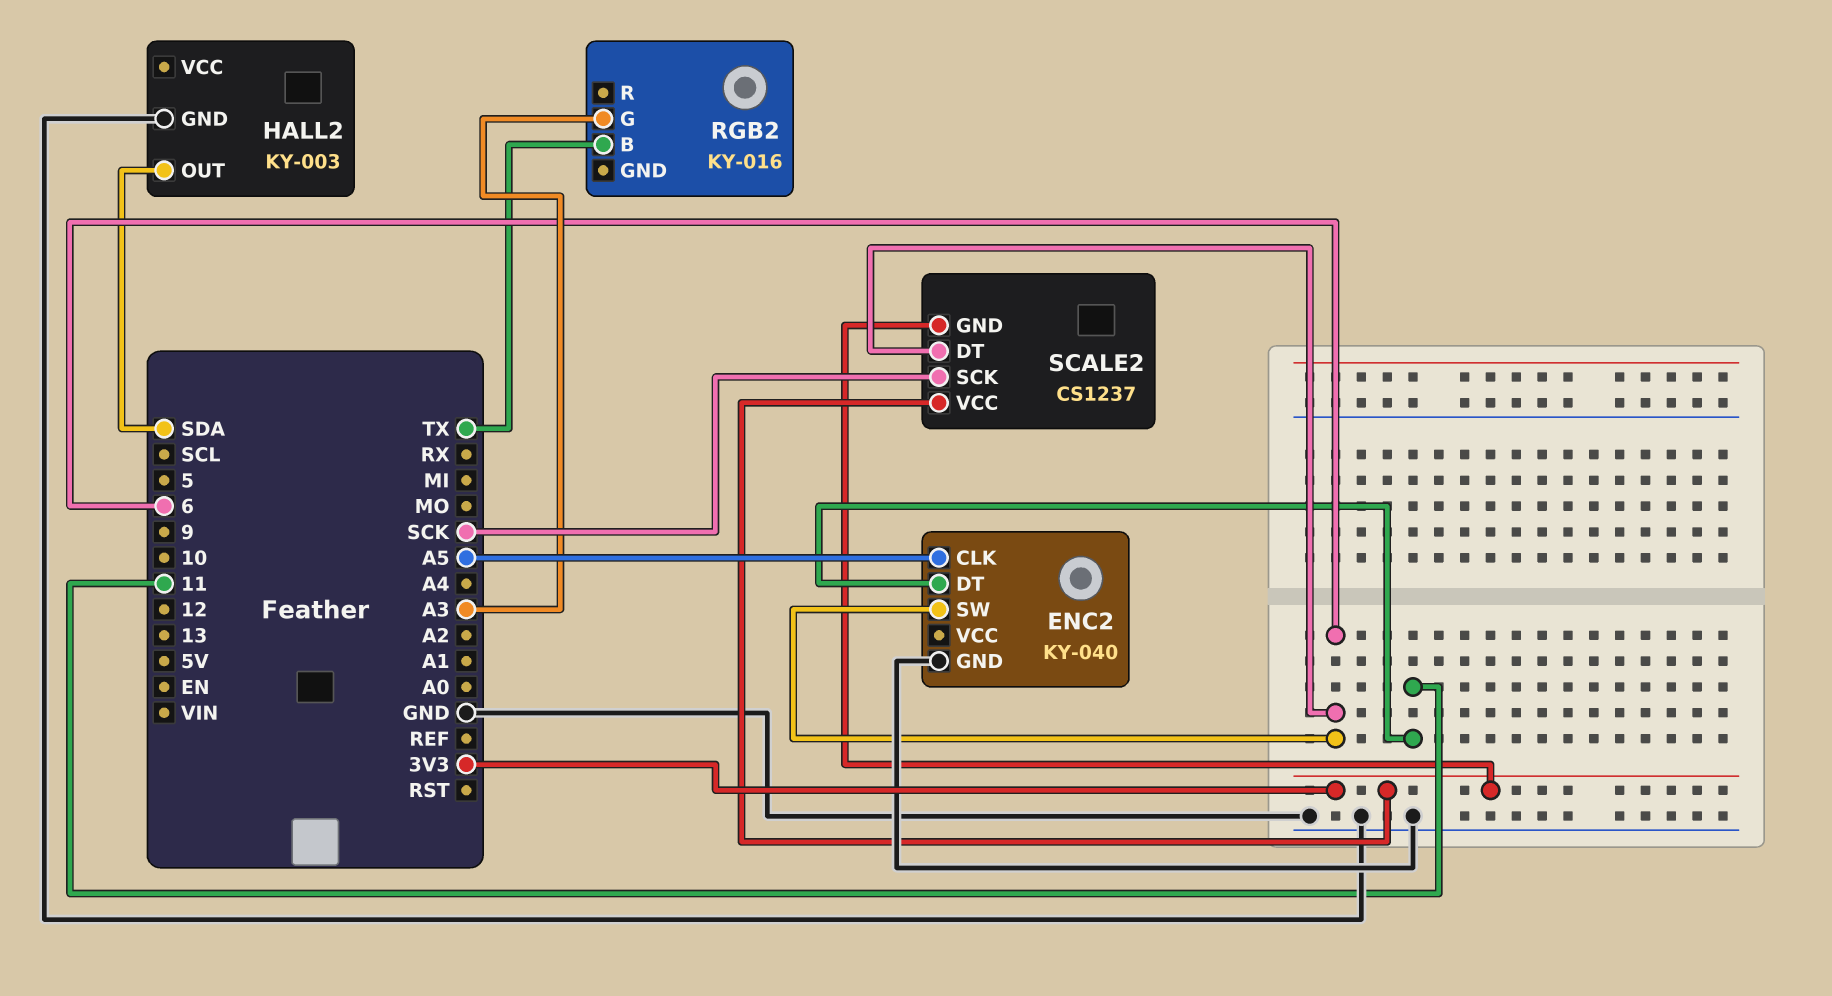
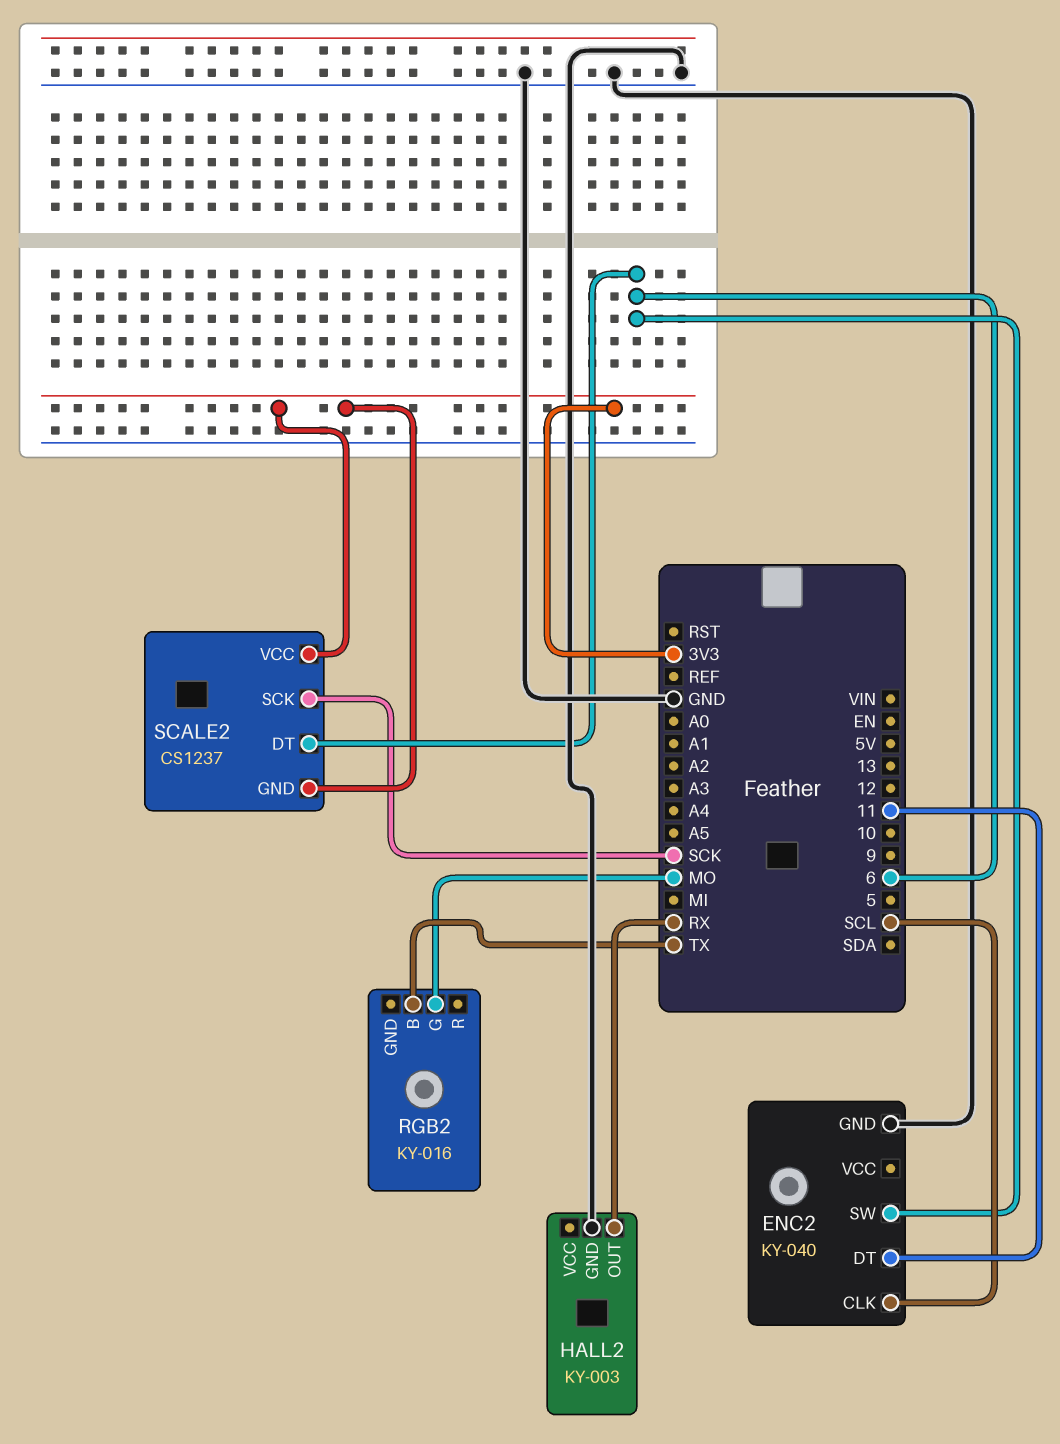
ENC2 pin CLK: A5 -> SCL
HALL2 pin OUT: SDA -> RX
RGB2 pin G: A3 -> MO

